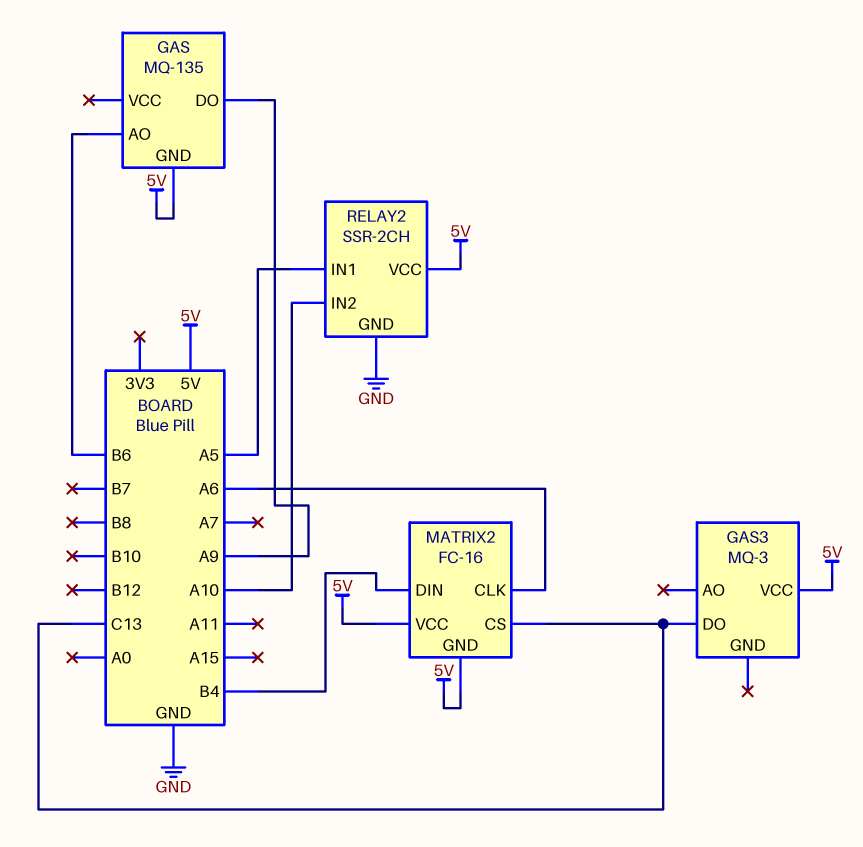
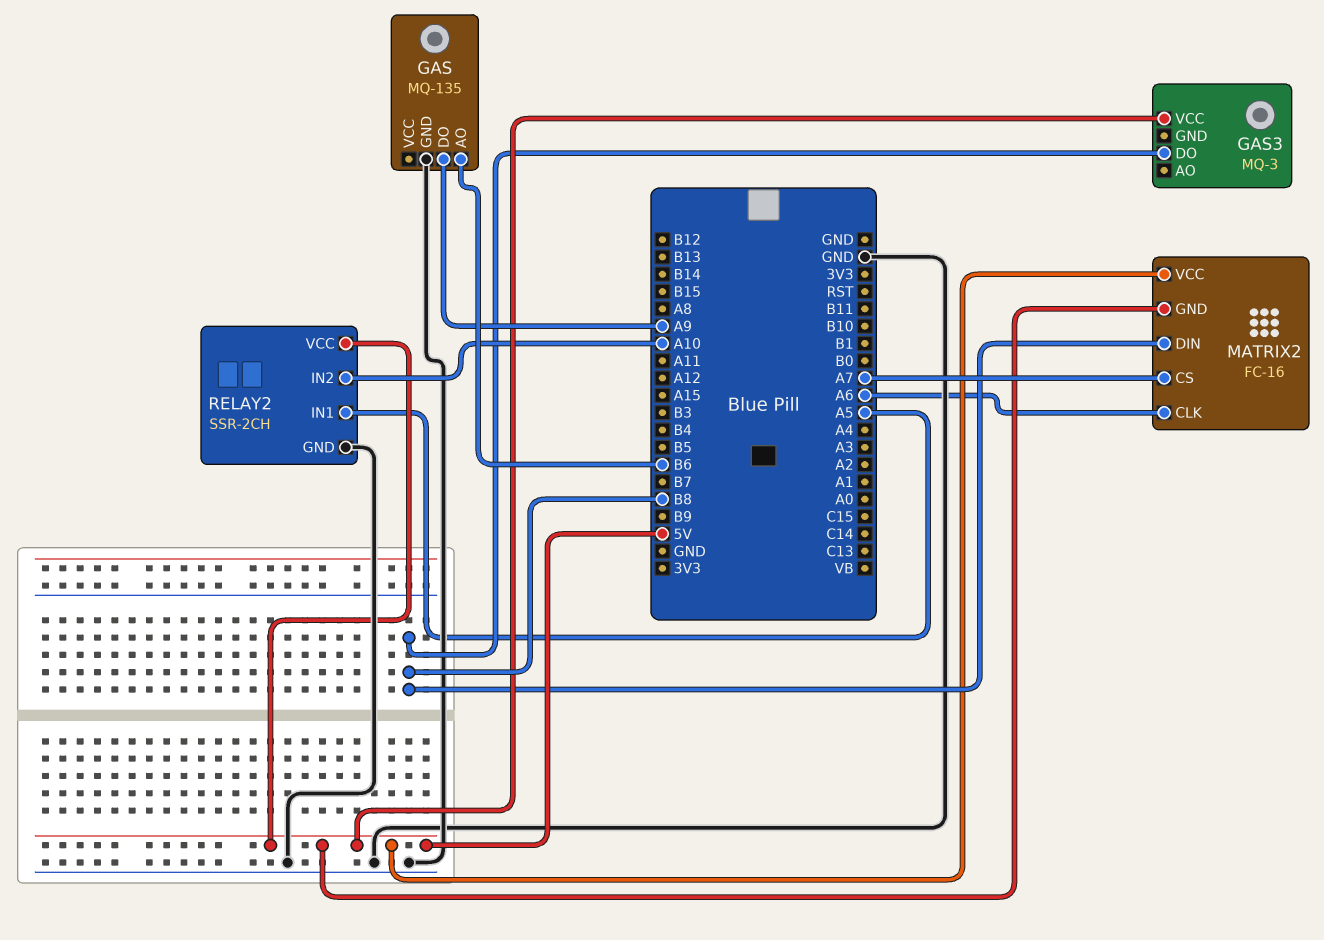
GAS pin GND: 5V -> GND
GAS3 pin DO: C13 -> B8
MATRIX2 pin CS: C13 -> A7
MATRIX2 pin DIN: B4 -> B8

